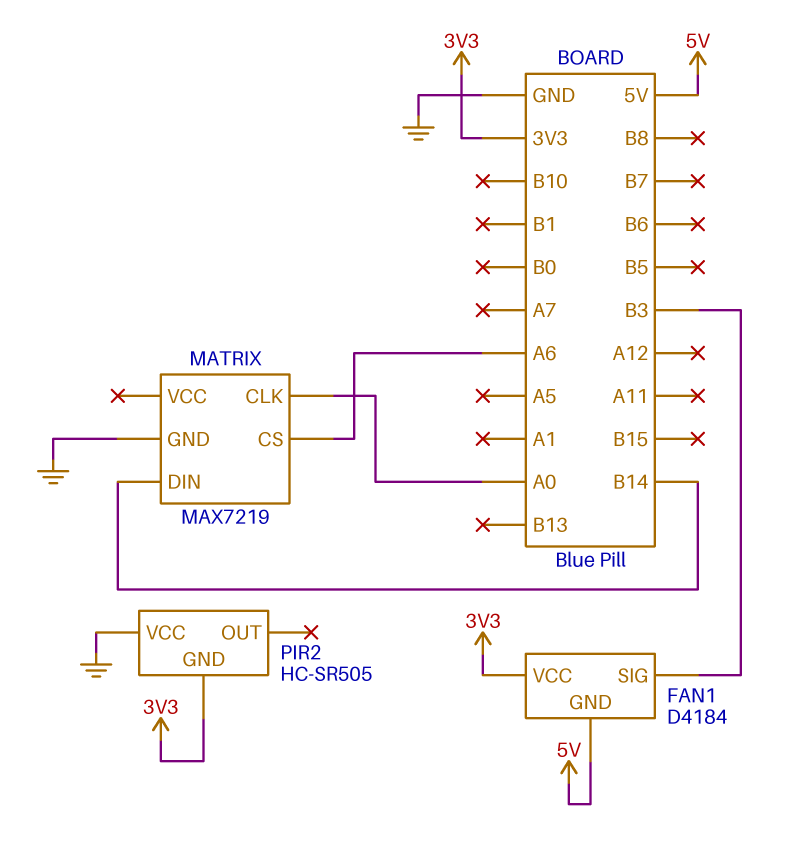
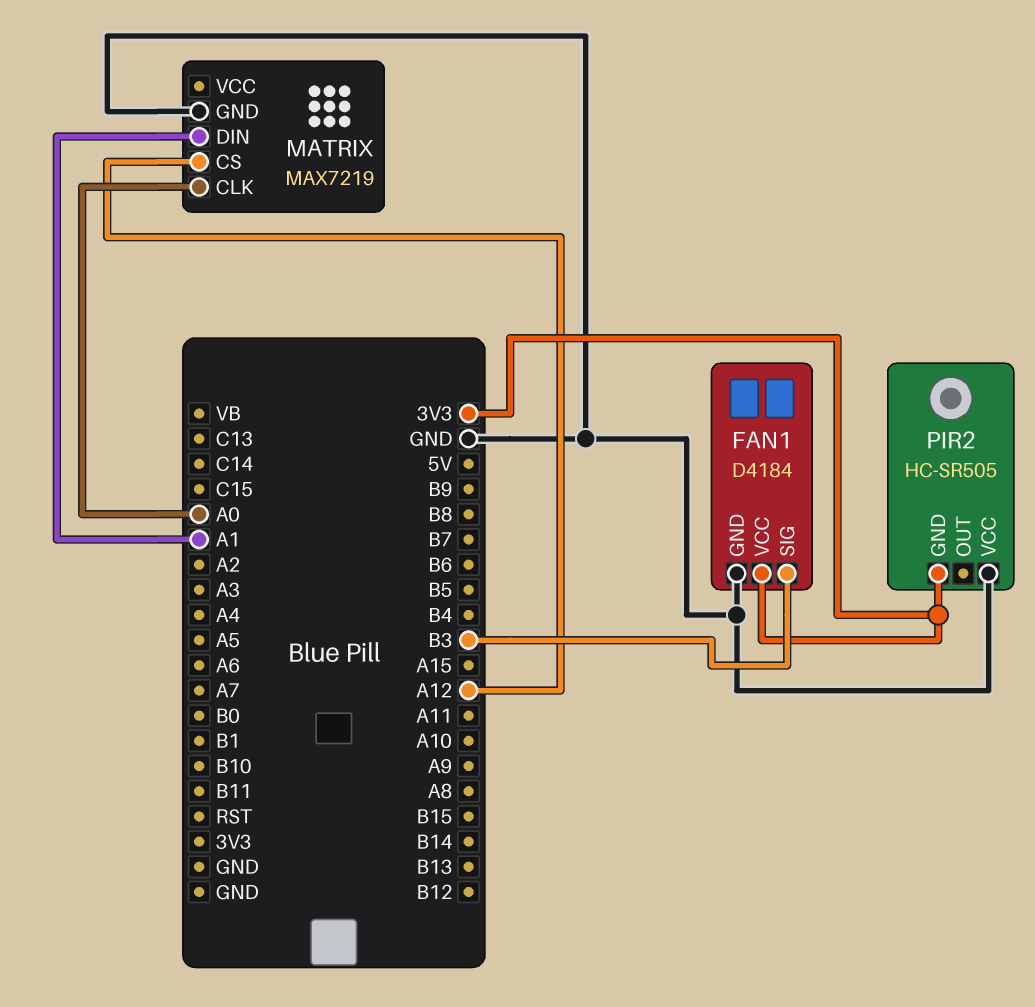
FAN1 pin GND: 5V -> GND
MATRIX pin CS: A6 -> A12
MATRIX pin DIN: B14 -> A1

